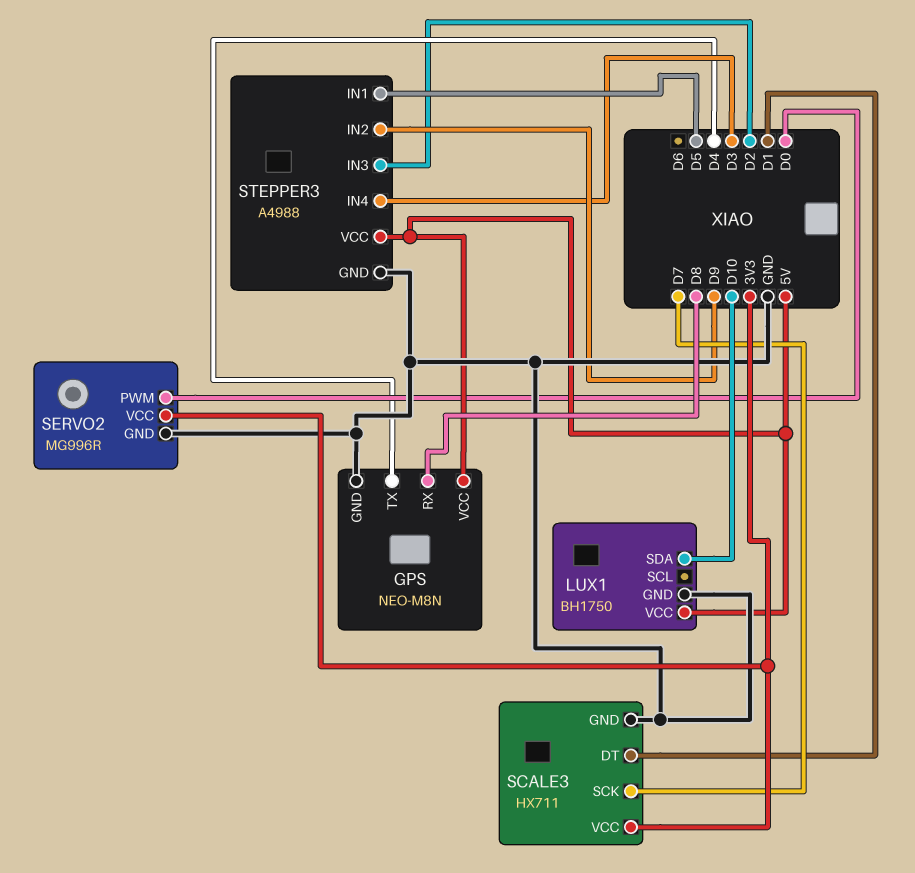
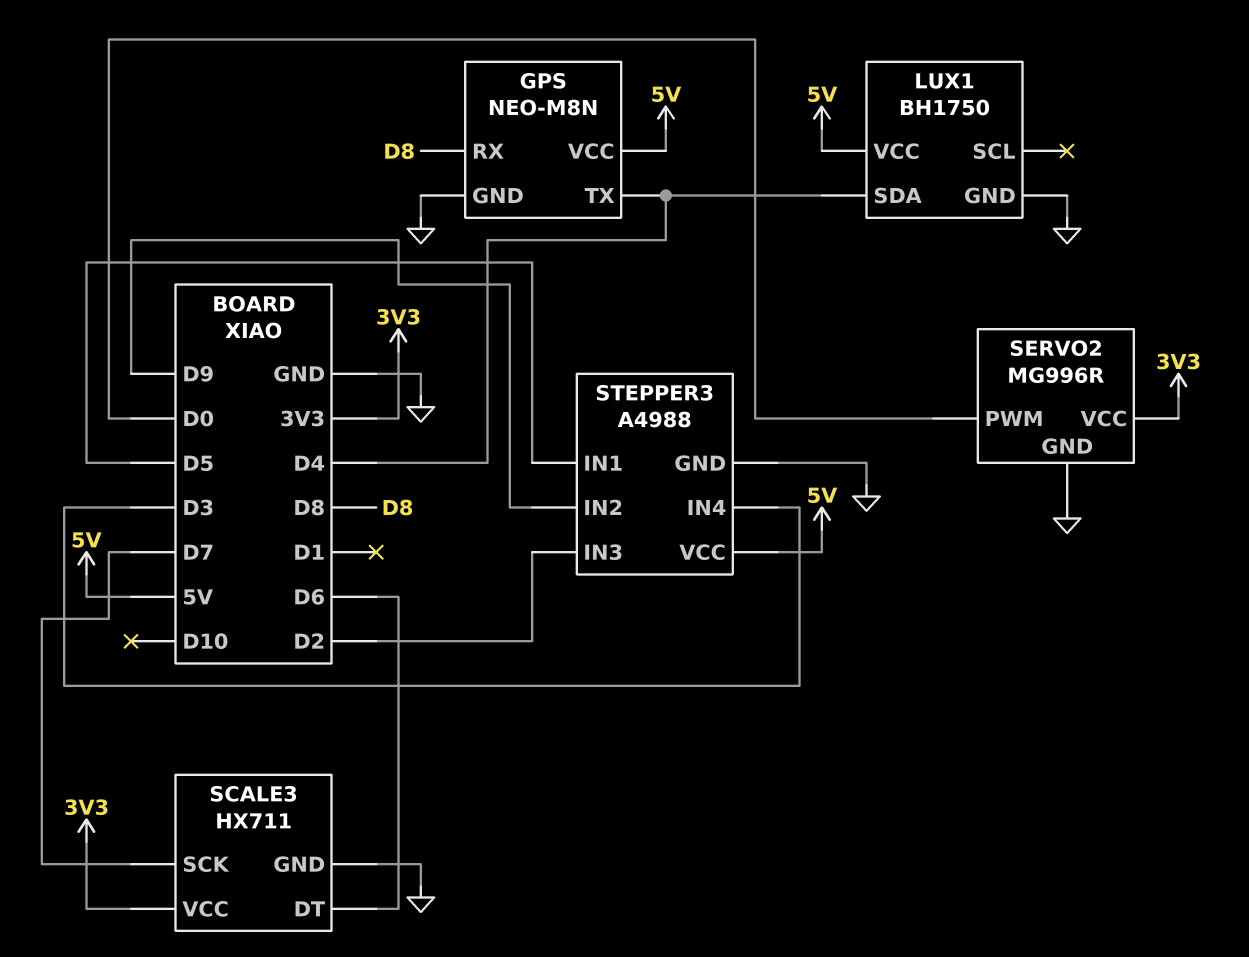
LUX1 pin SDA: D10 -> D4
SCALE3 pin DT: D1 -> D6

